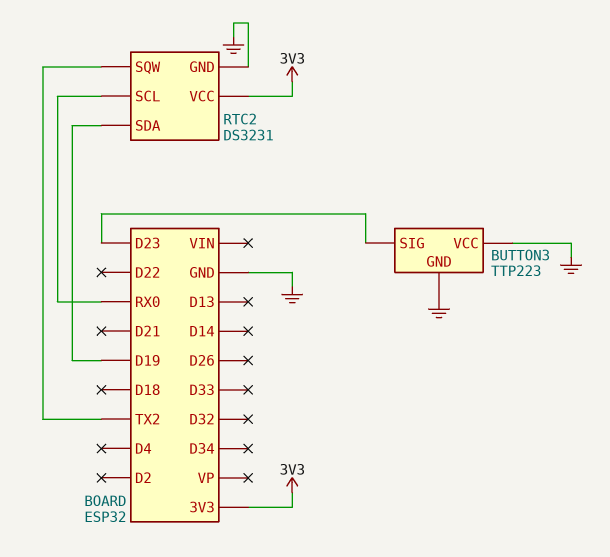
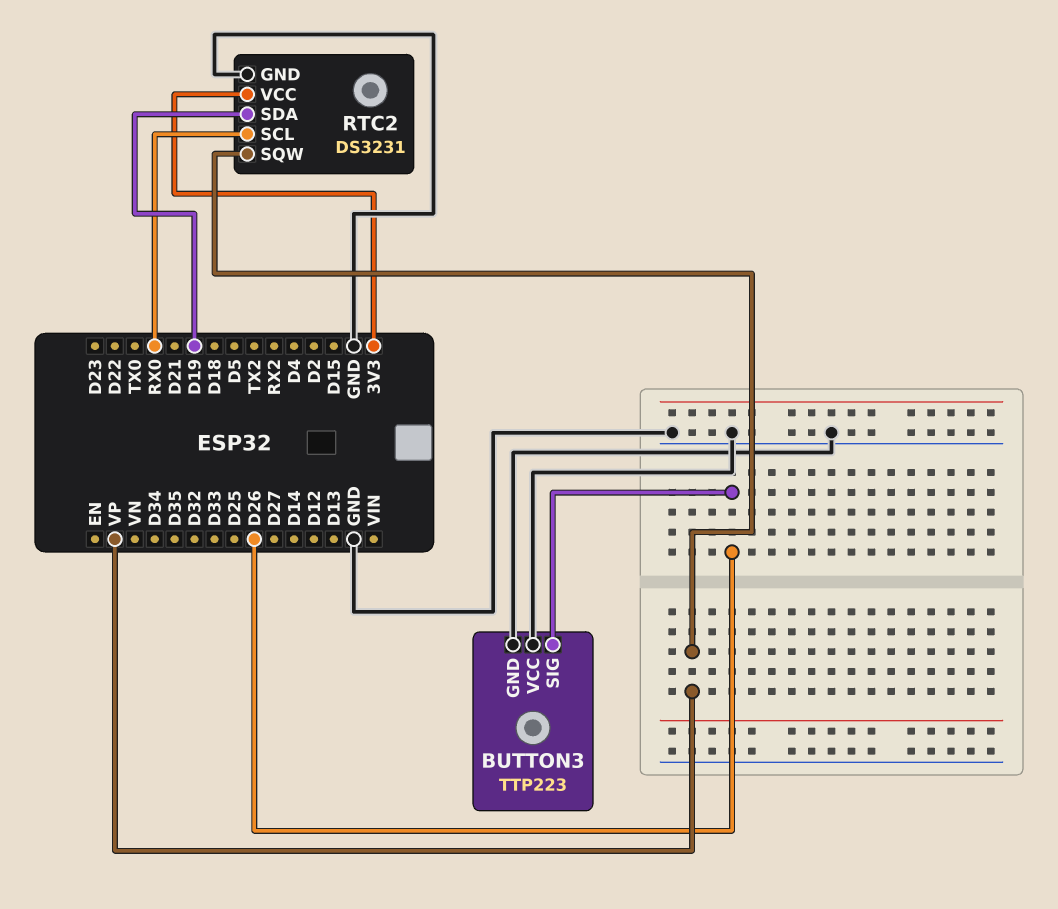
BUTTON3 pin SIG: D23 -> D26
RTC2 pin SQW: TX2 -> VP

